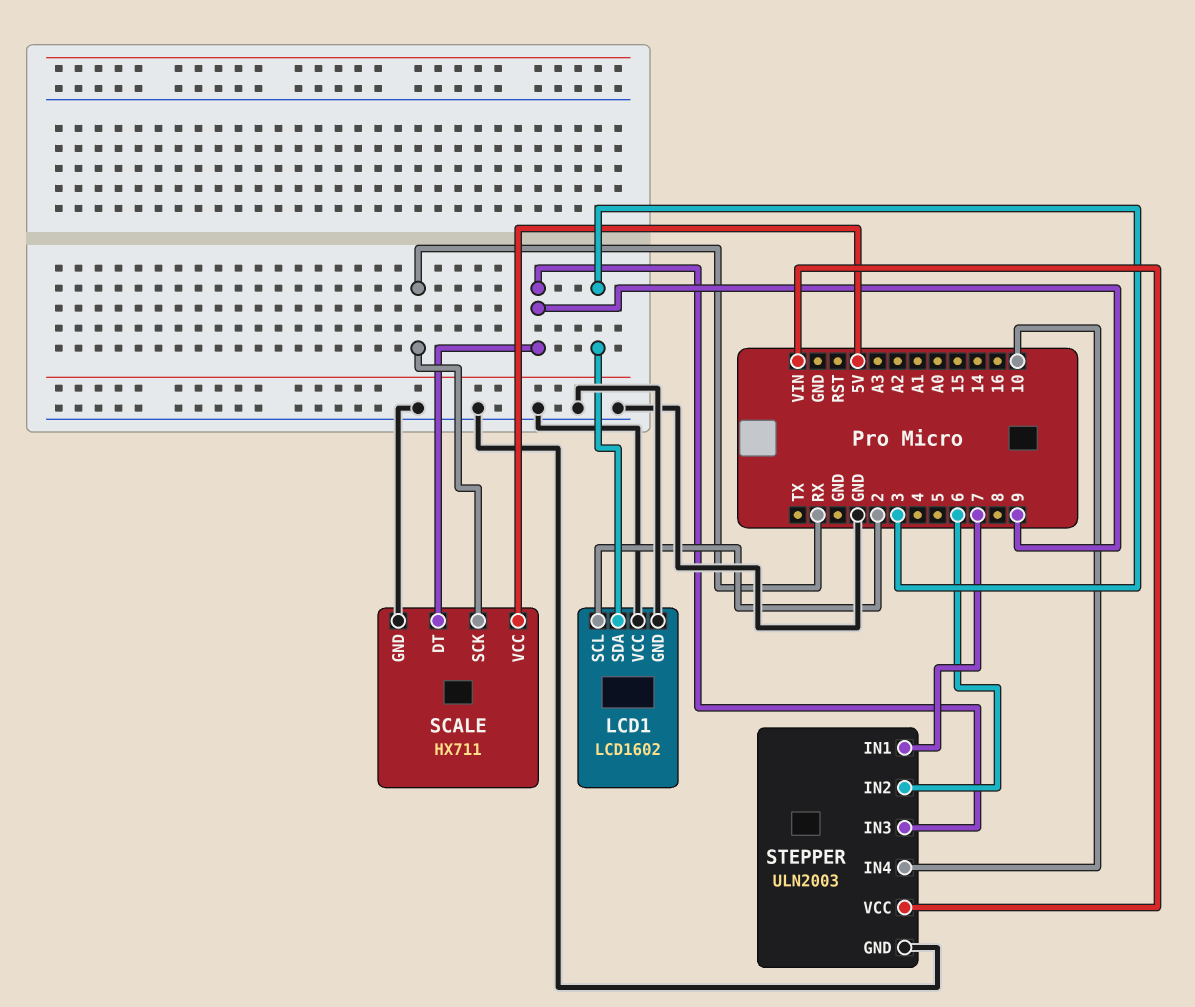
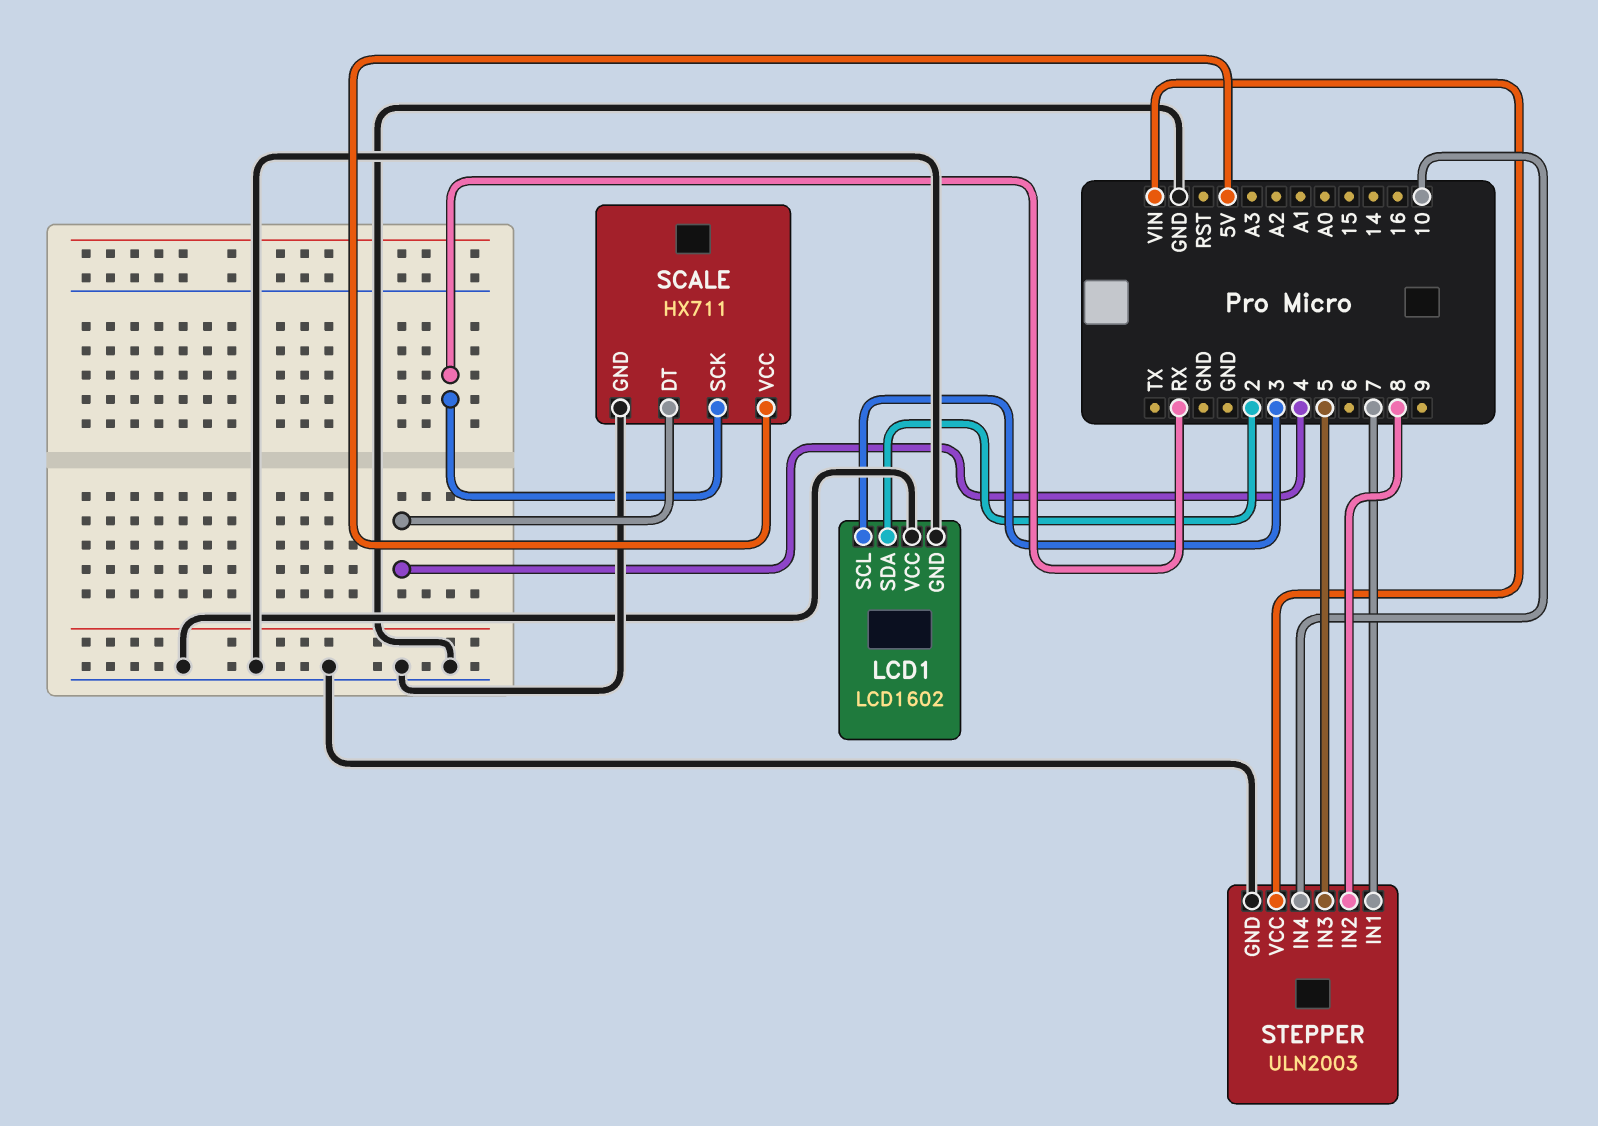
LCD1 pin SCL: 2 -> 3
LCD1 pin SDA: 3 -> 2
SCALE pin DT: 9 -> 4
STEPPER pin IN2: 6 -> 8
STEPPER pin IN3: 9 -> 5

